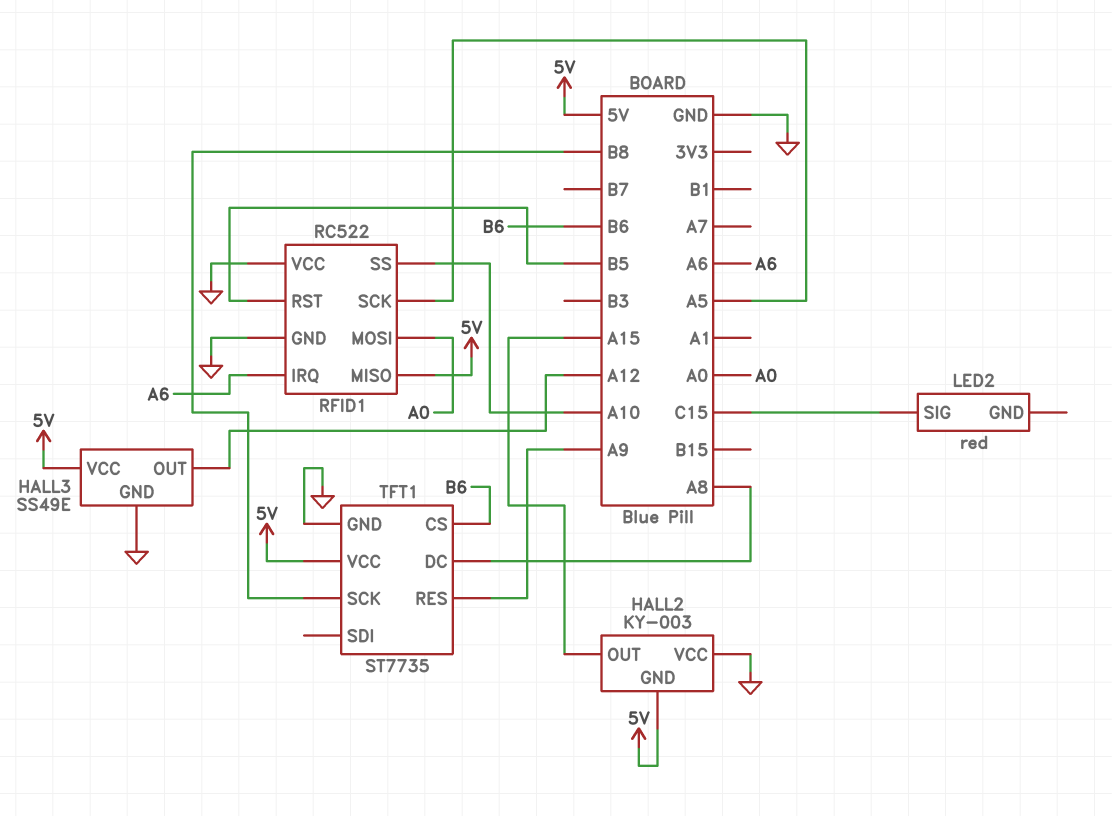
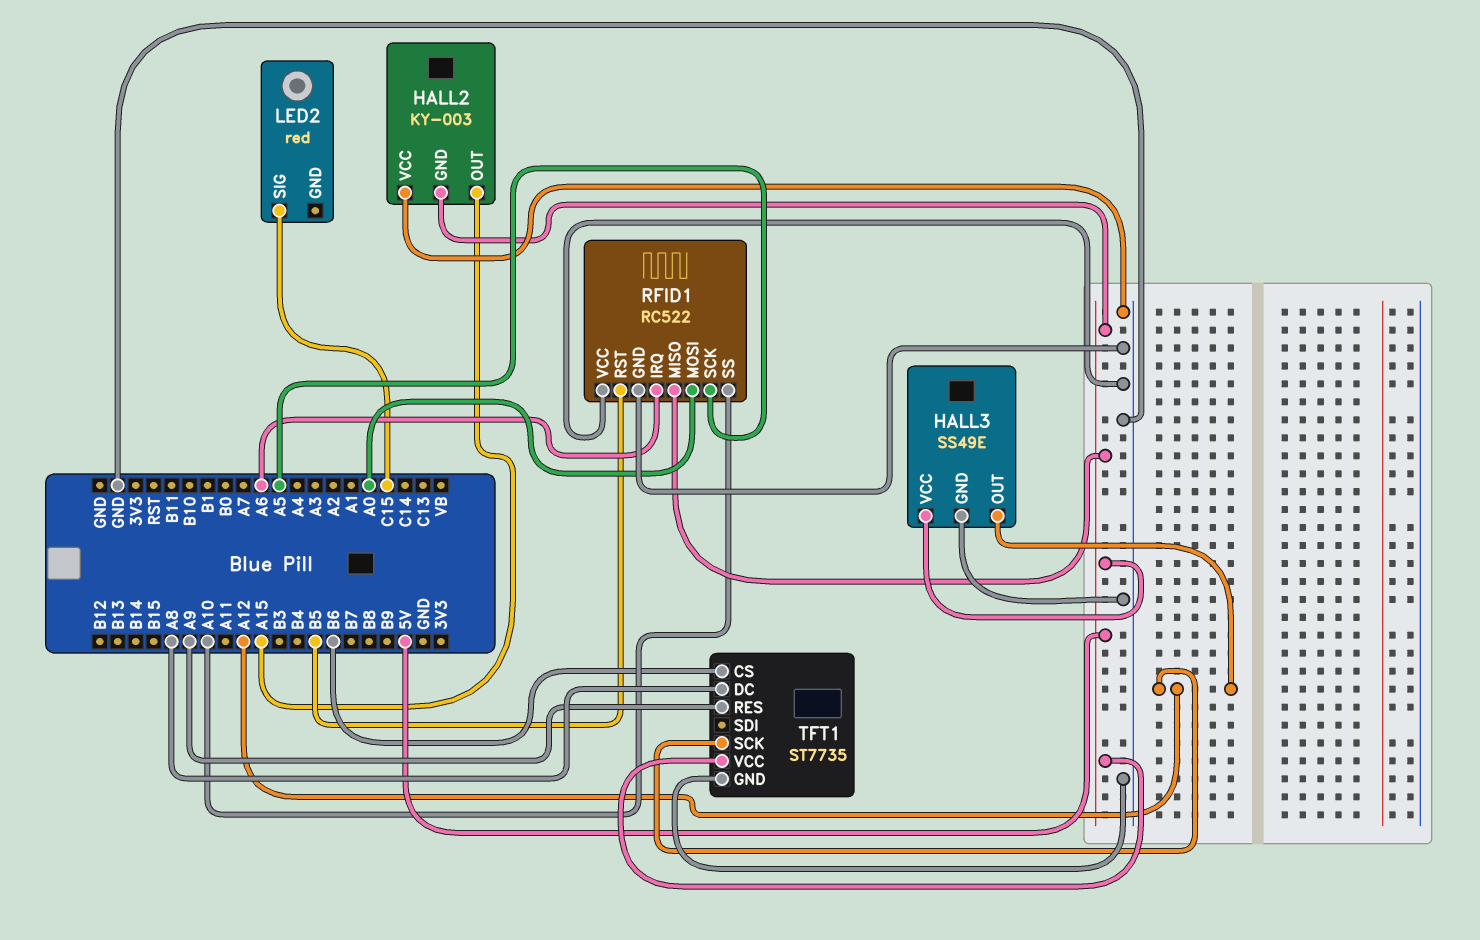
TFT1 pin SCK: B8 -> A12

